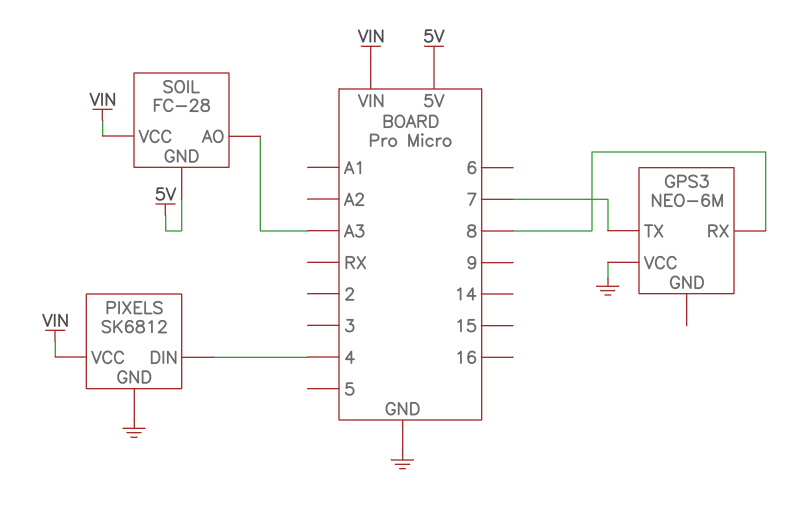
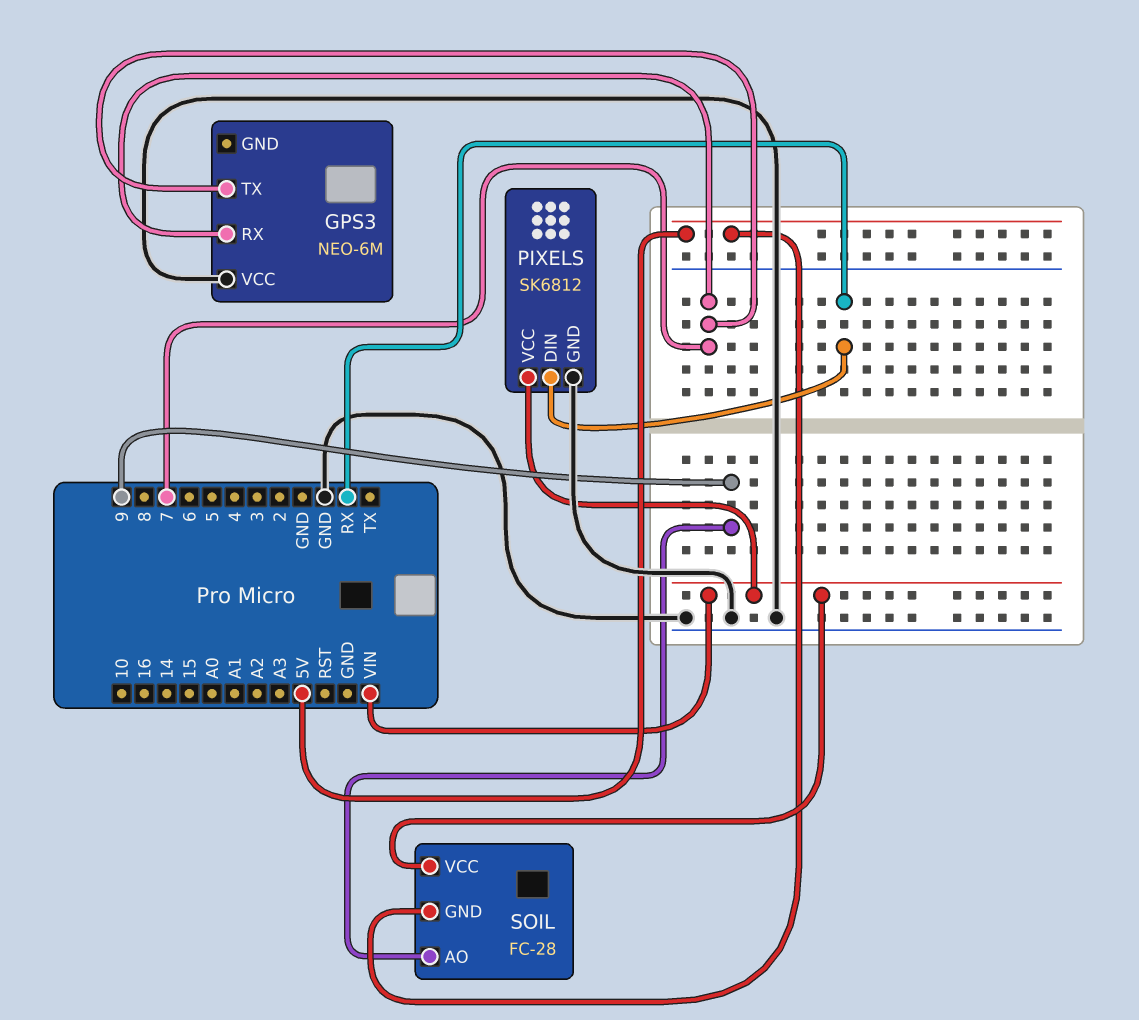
GPS3 pin RX: 8 -> 7
PIXELS pin DIN: 4 -> RX
SOIL pin AO: A3 -> 9

